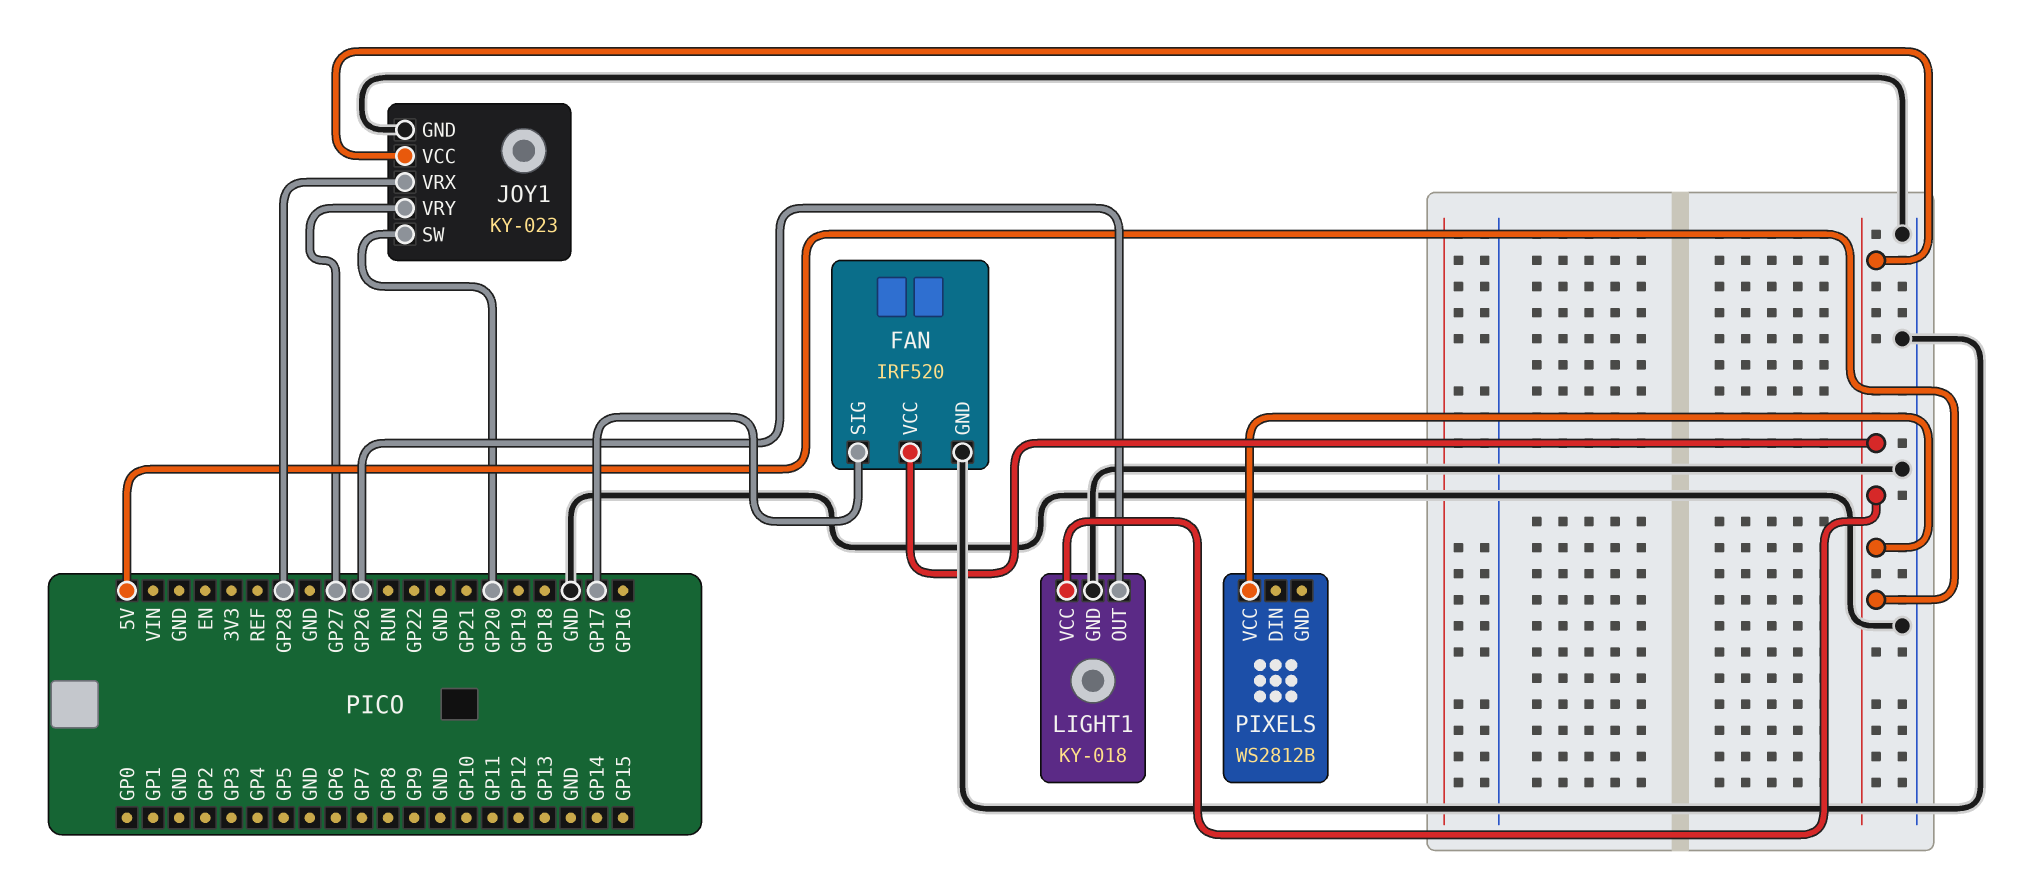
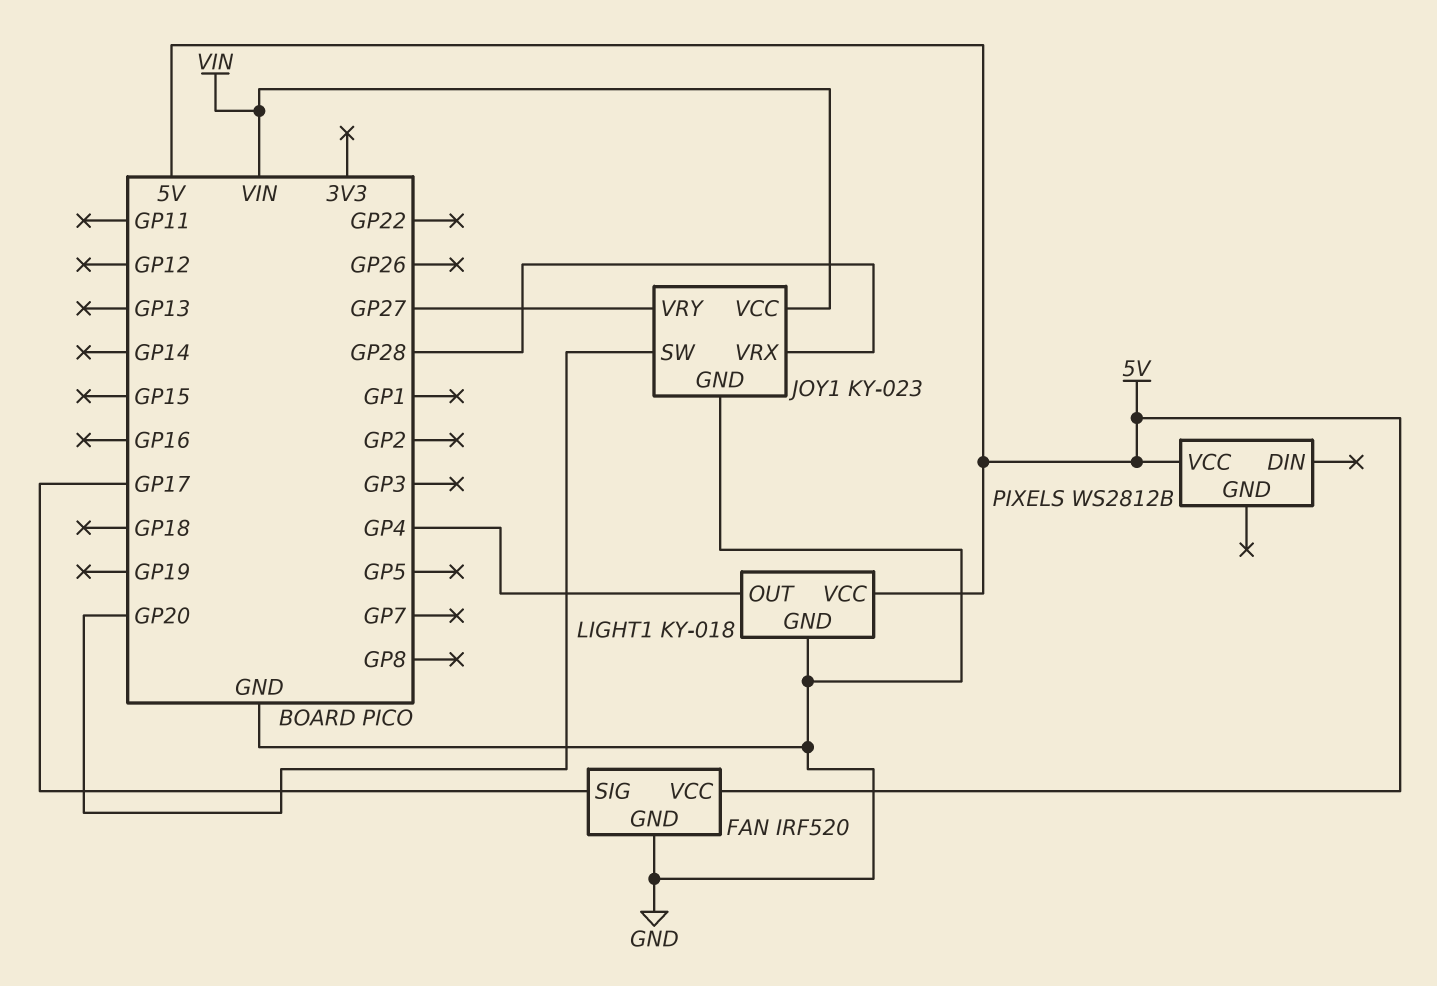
JOY1 pin VCC: 5V -> VIN
LIGHT1 pin OUT: GP26 -> GP4

